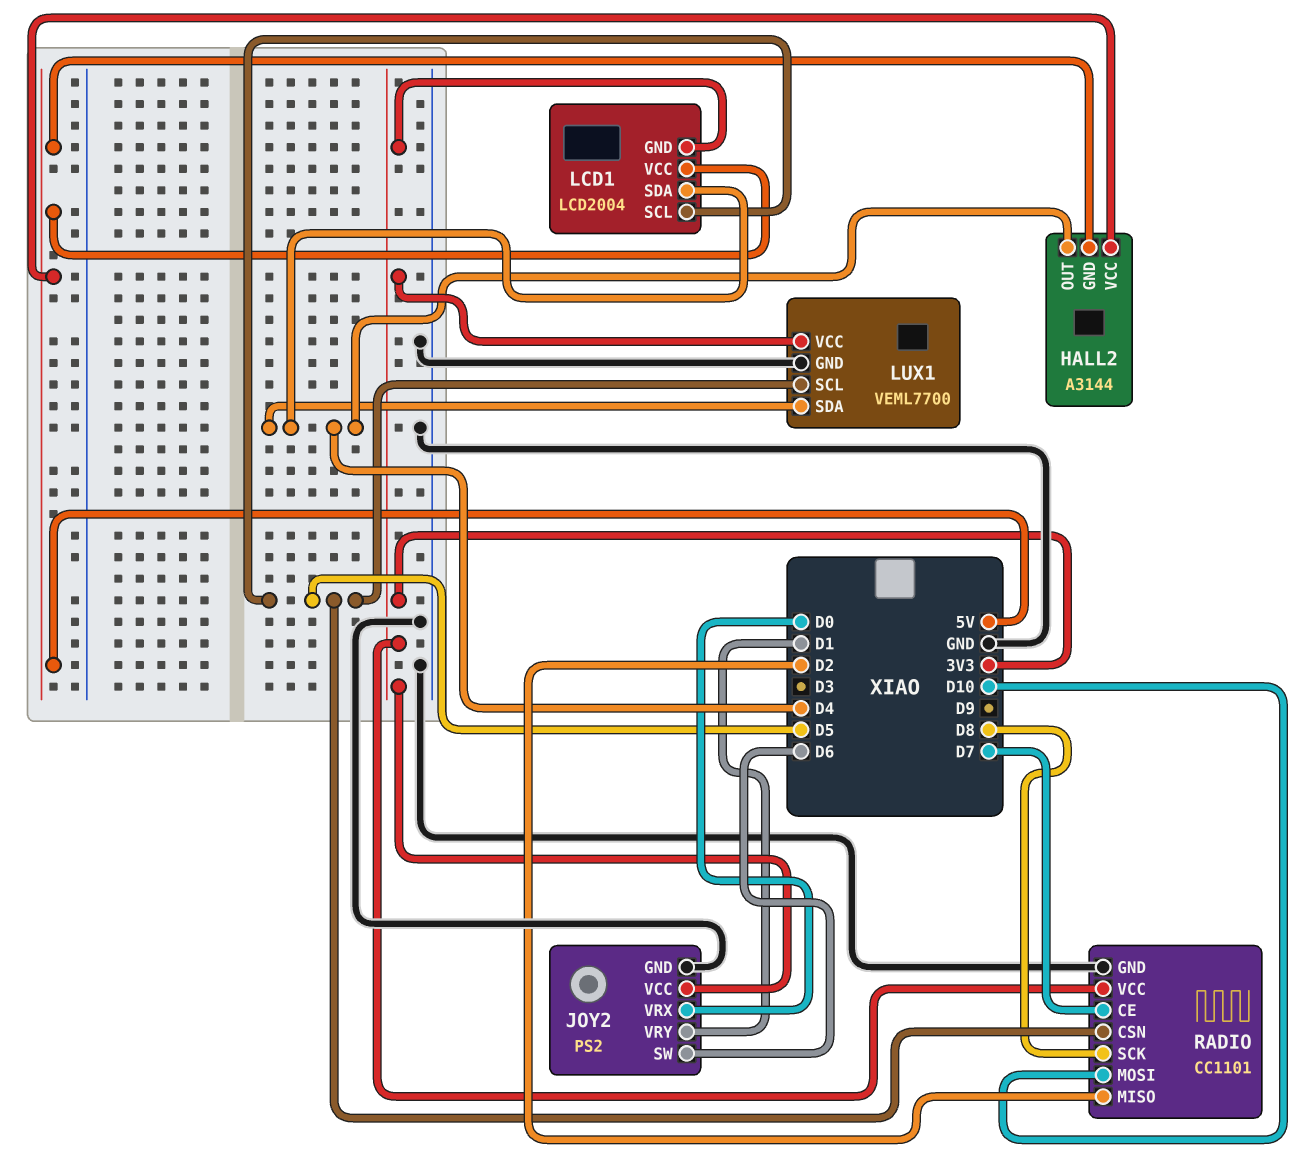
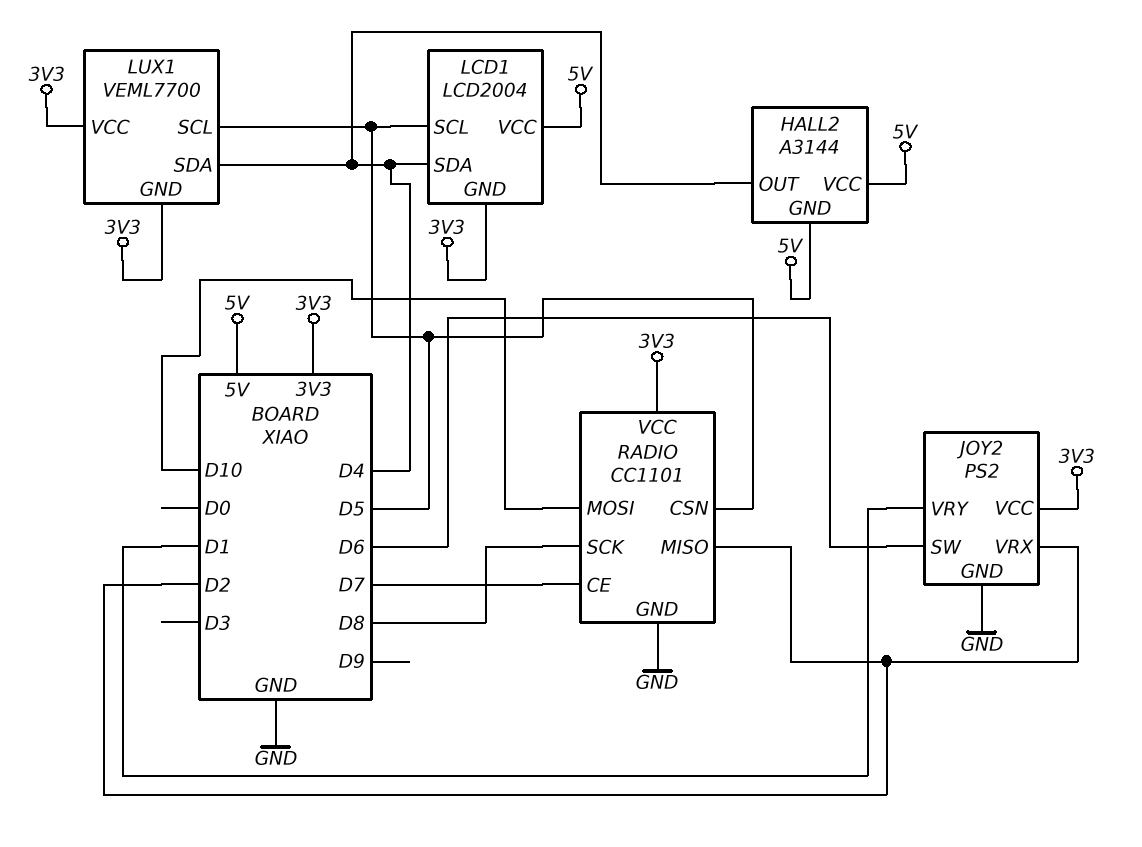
JOY2 pin VRX: D0 -> D2
LUX1 pin GND: GND -> 3V3

